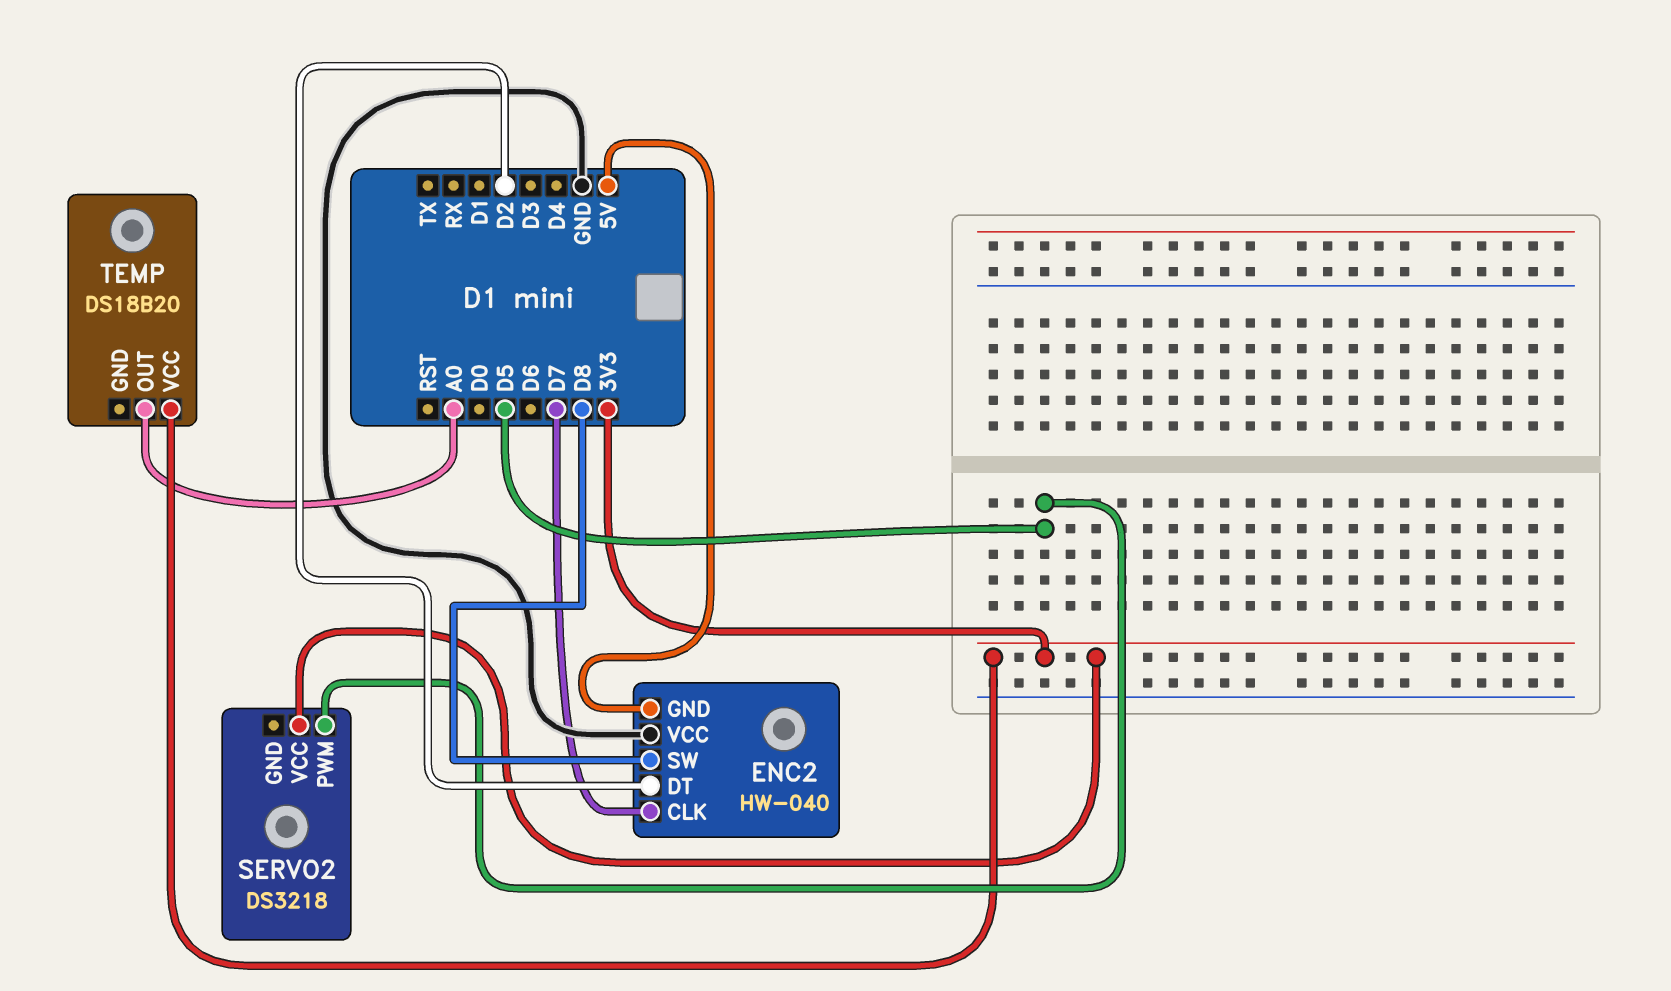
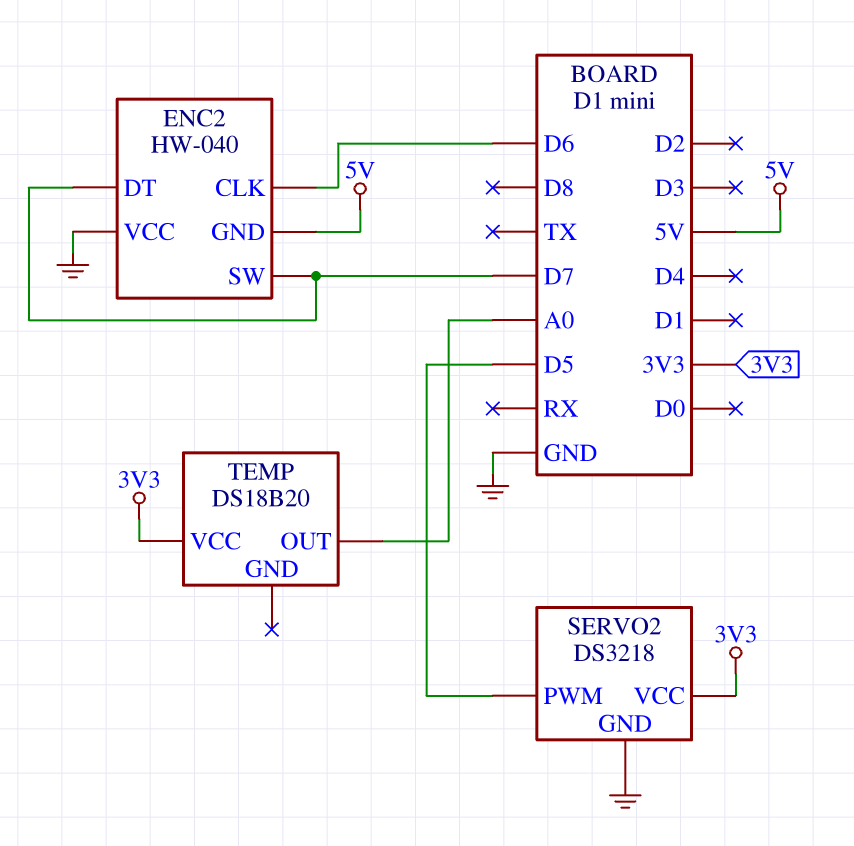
ENC2 pin CLK: D7 -> D6
ENC2 pin DT: D2 -> D7
ENC2 pin SW: D8 -> D7
SERVO2 pin GND: none -> GND

